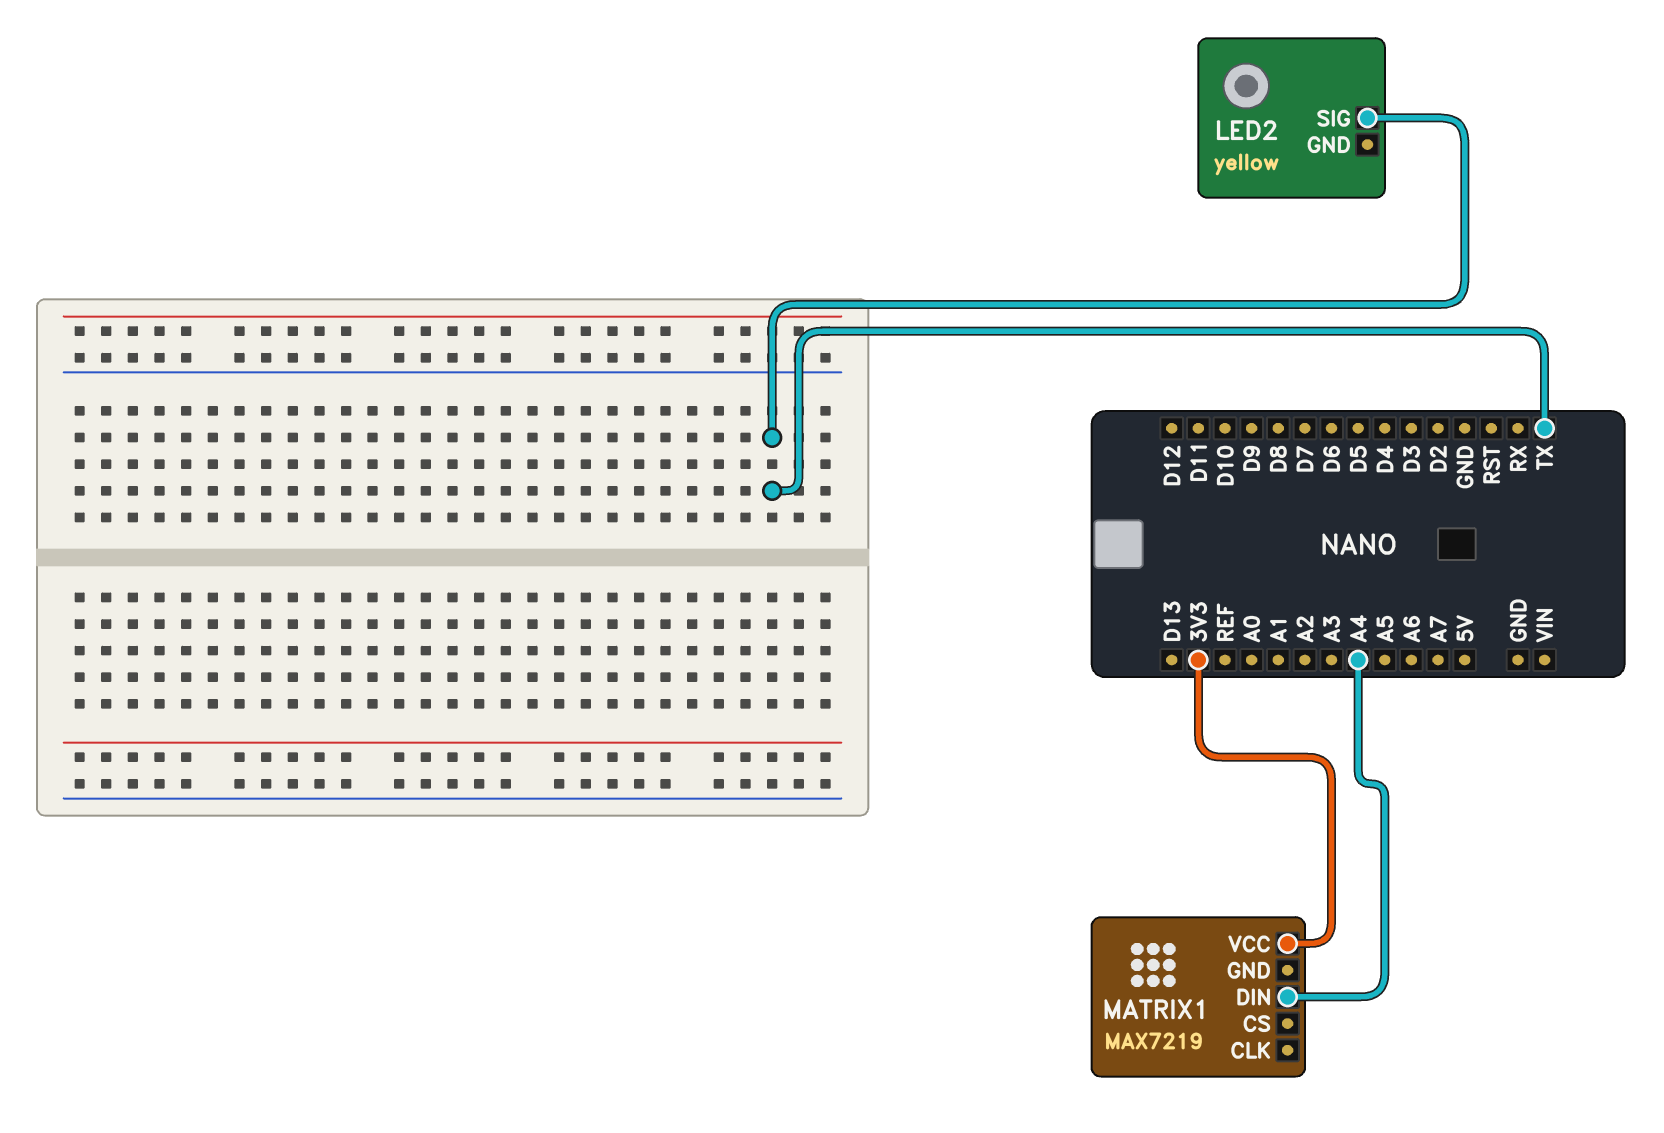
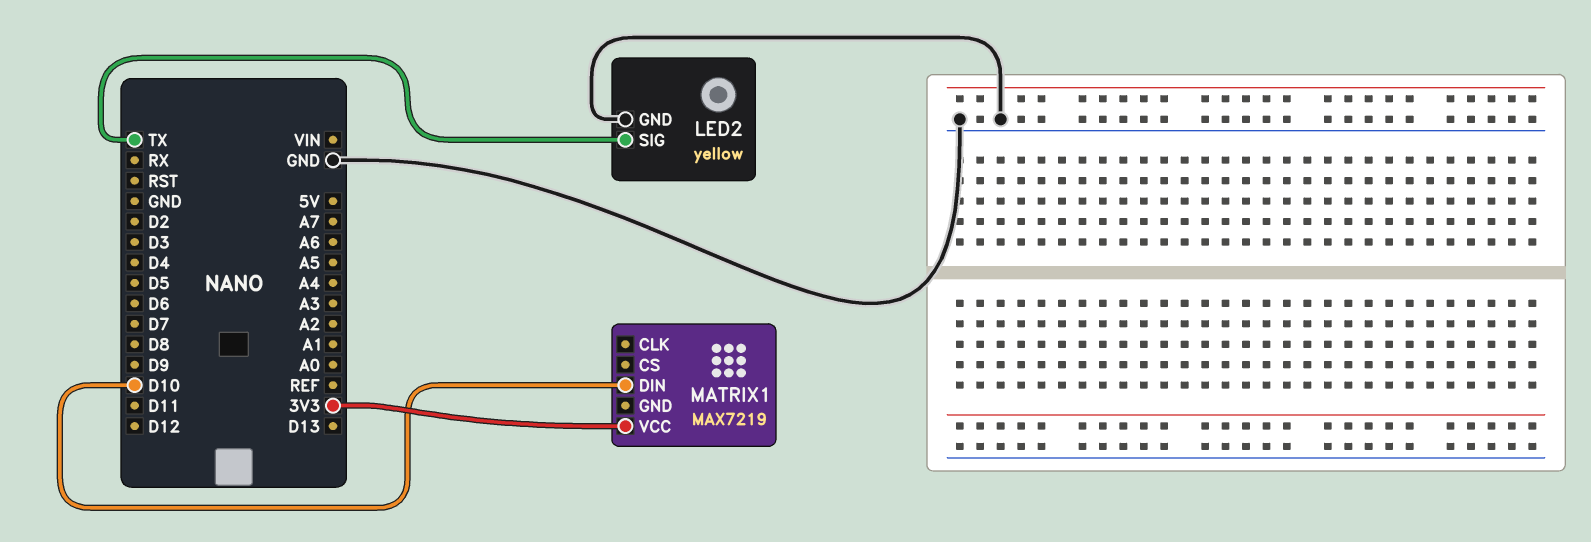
LED2 pin GND: none -> GND
MATRIX1 pin DIN: A4 -> D10

